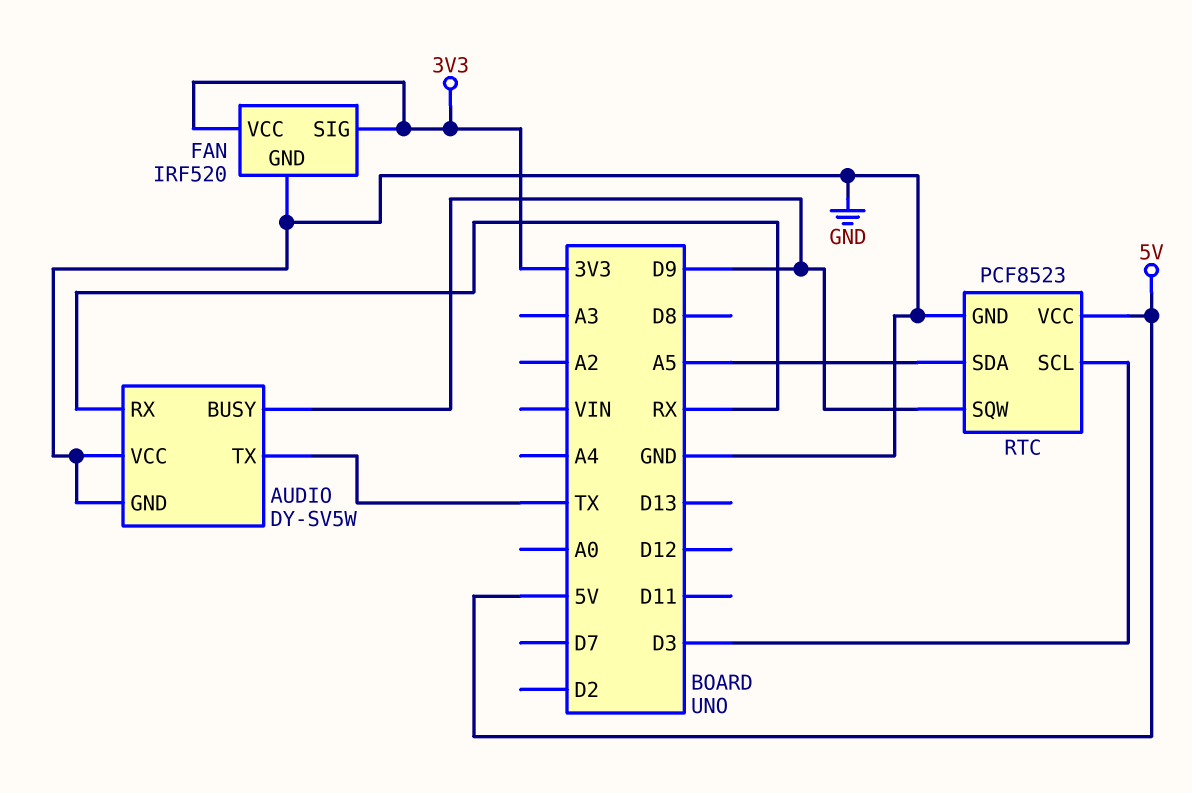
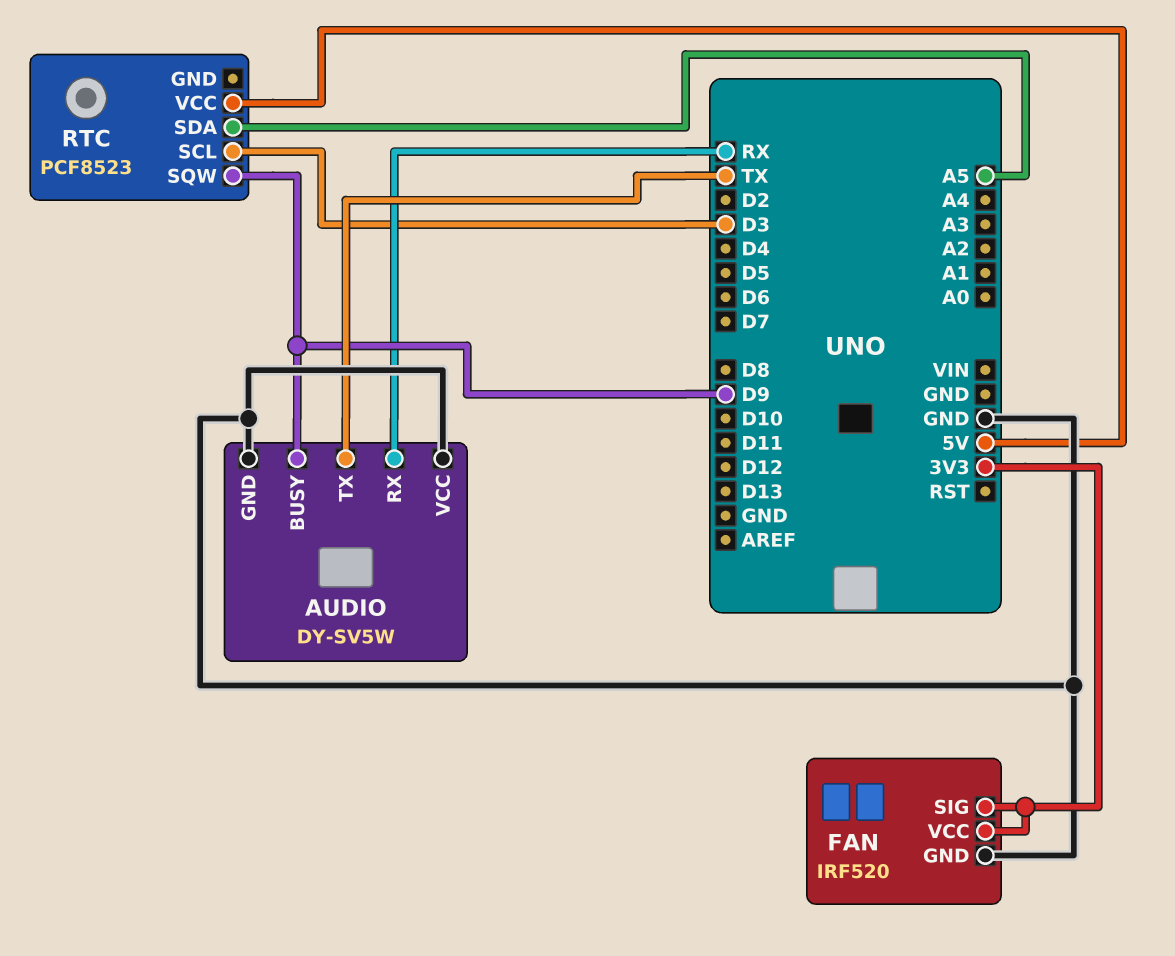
RTC pin GND: GND -> none

